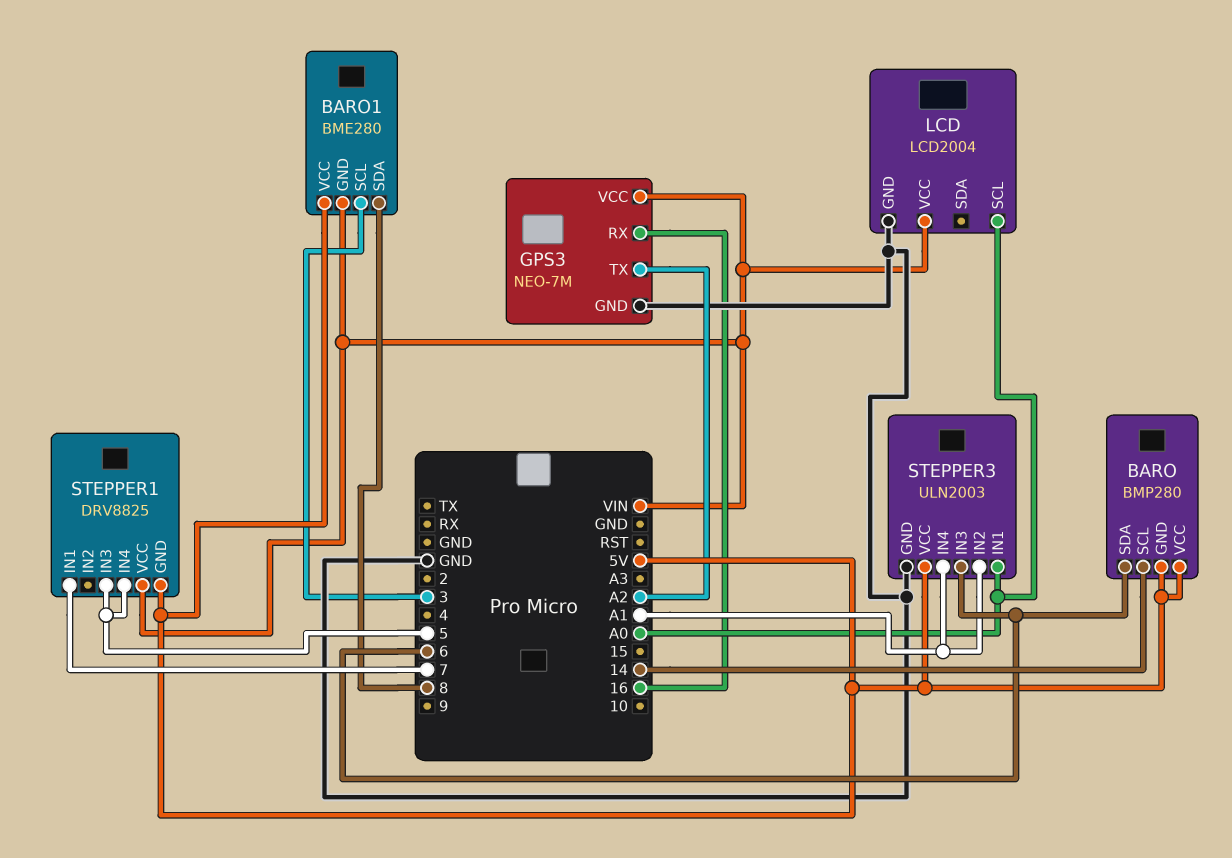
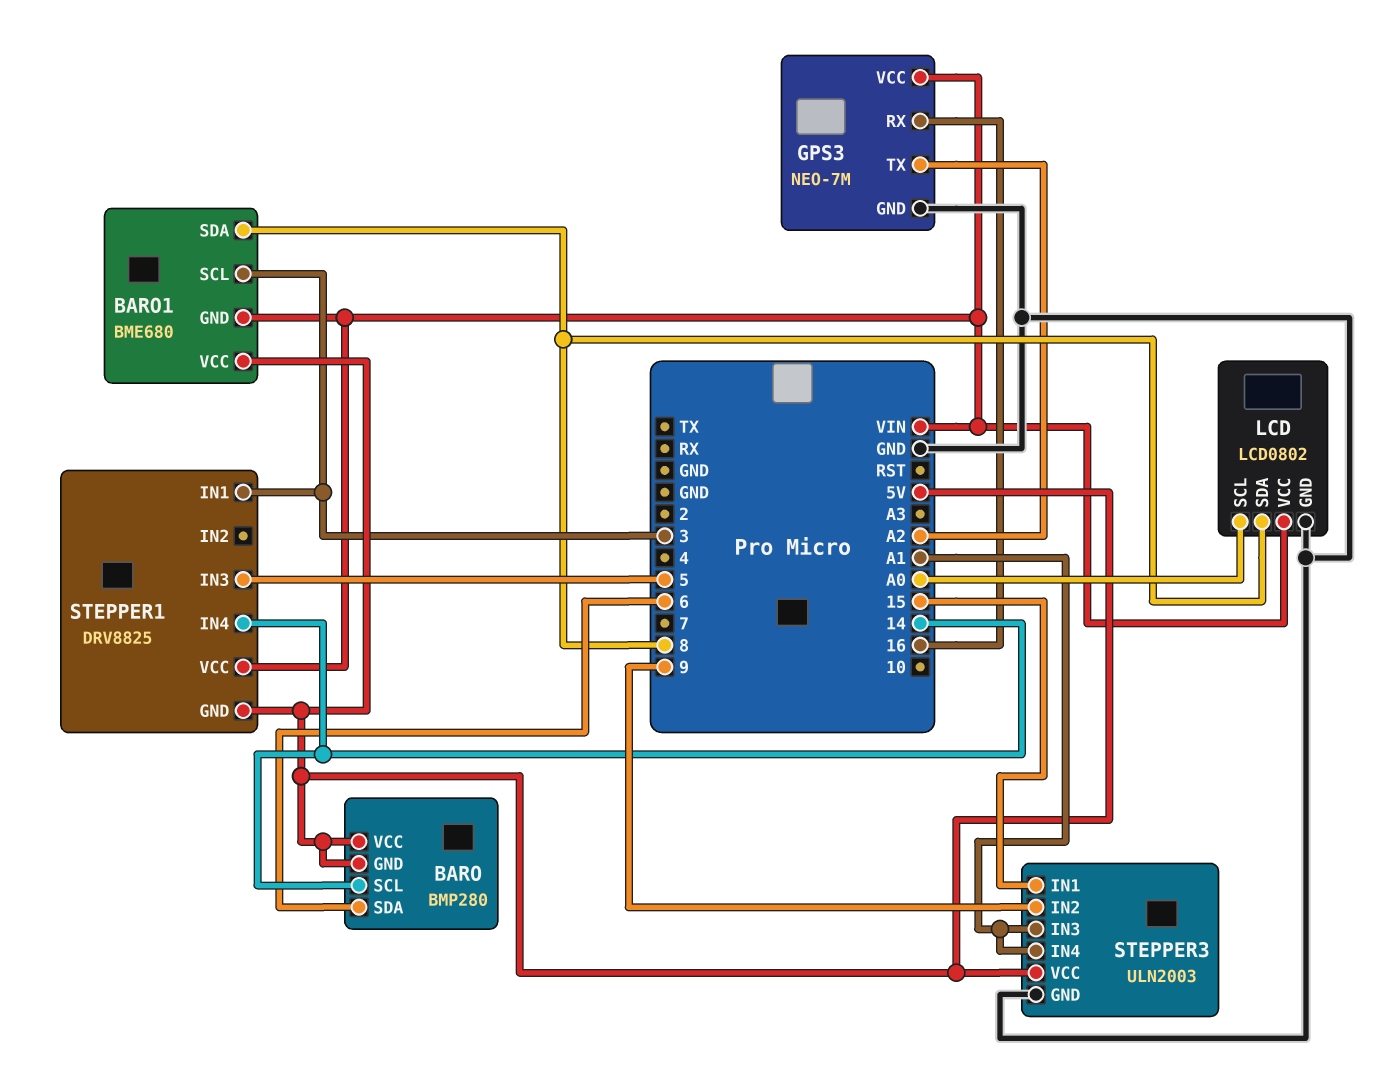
BARO1: BME280 -> BME680
LCD: LCD2004 -> LCD0802
LCD pin SDA: none -> 8
STEPPER1 pin IN1: 7 -> 3
STEPPER1 pin IN4: 5 -> 14
STEPPER3 pin IN1: A0 -> 15
STEPPER3 pin IN2: A1 -> 9
STEPPER3 pin IN3: 6 -> A1

